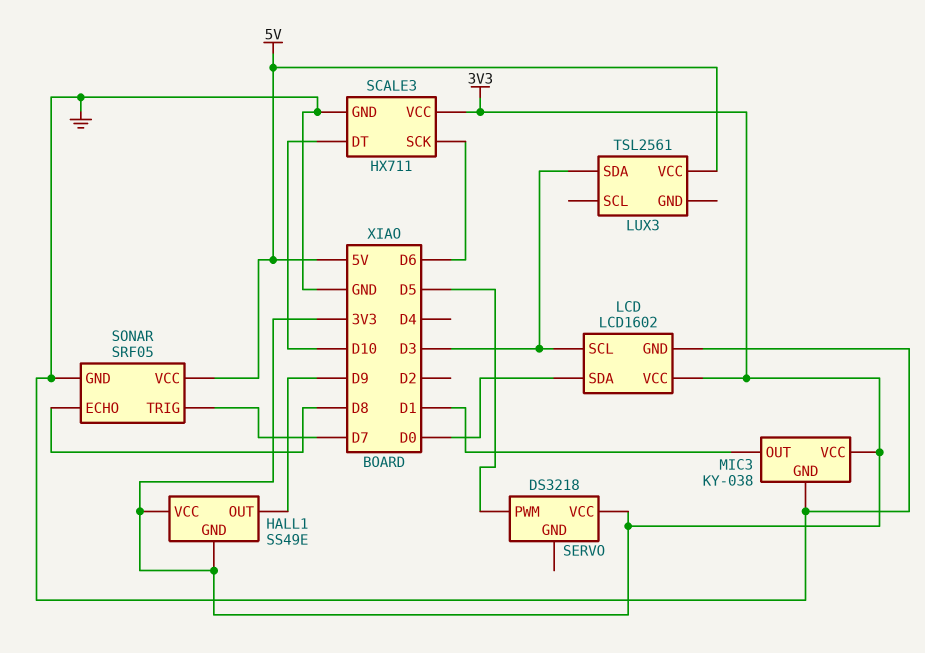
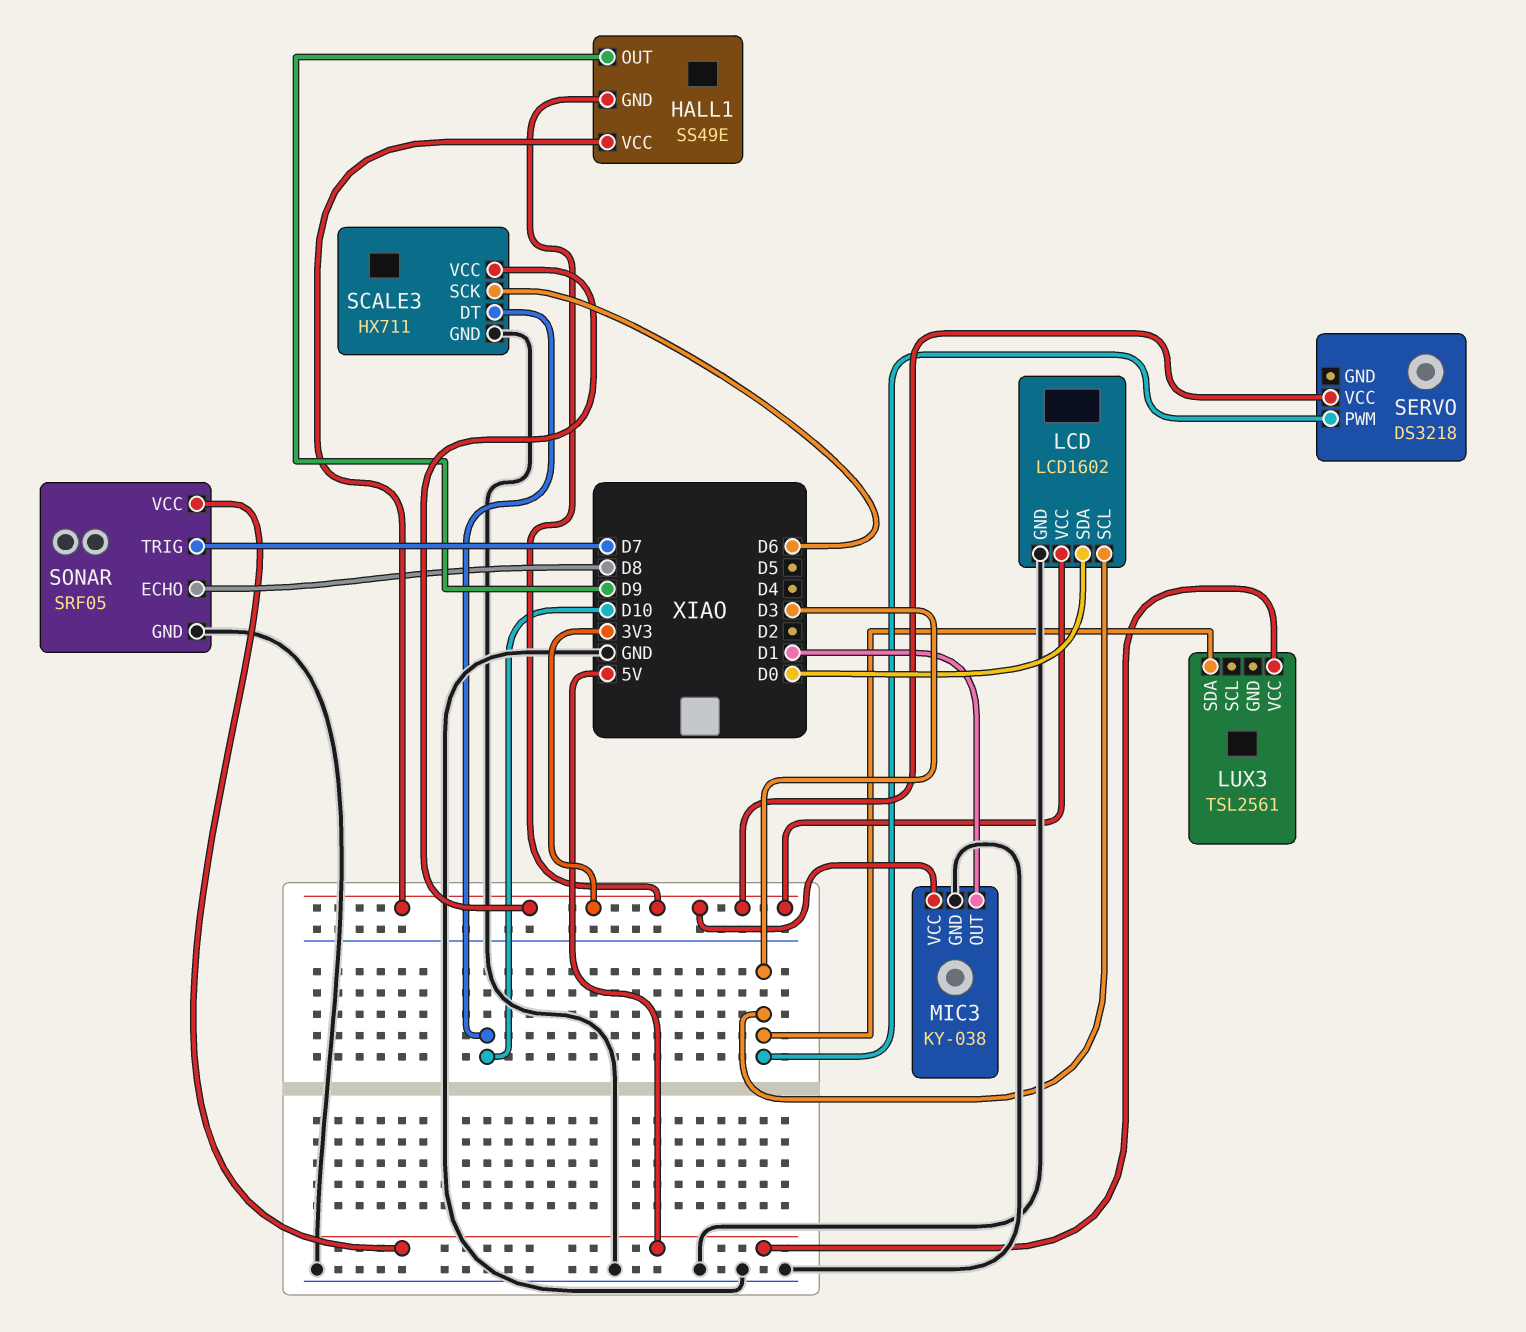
SERVO pin PWM: D5 -> D3

